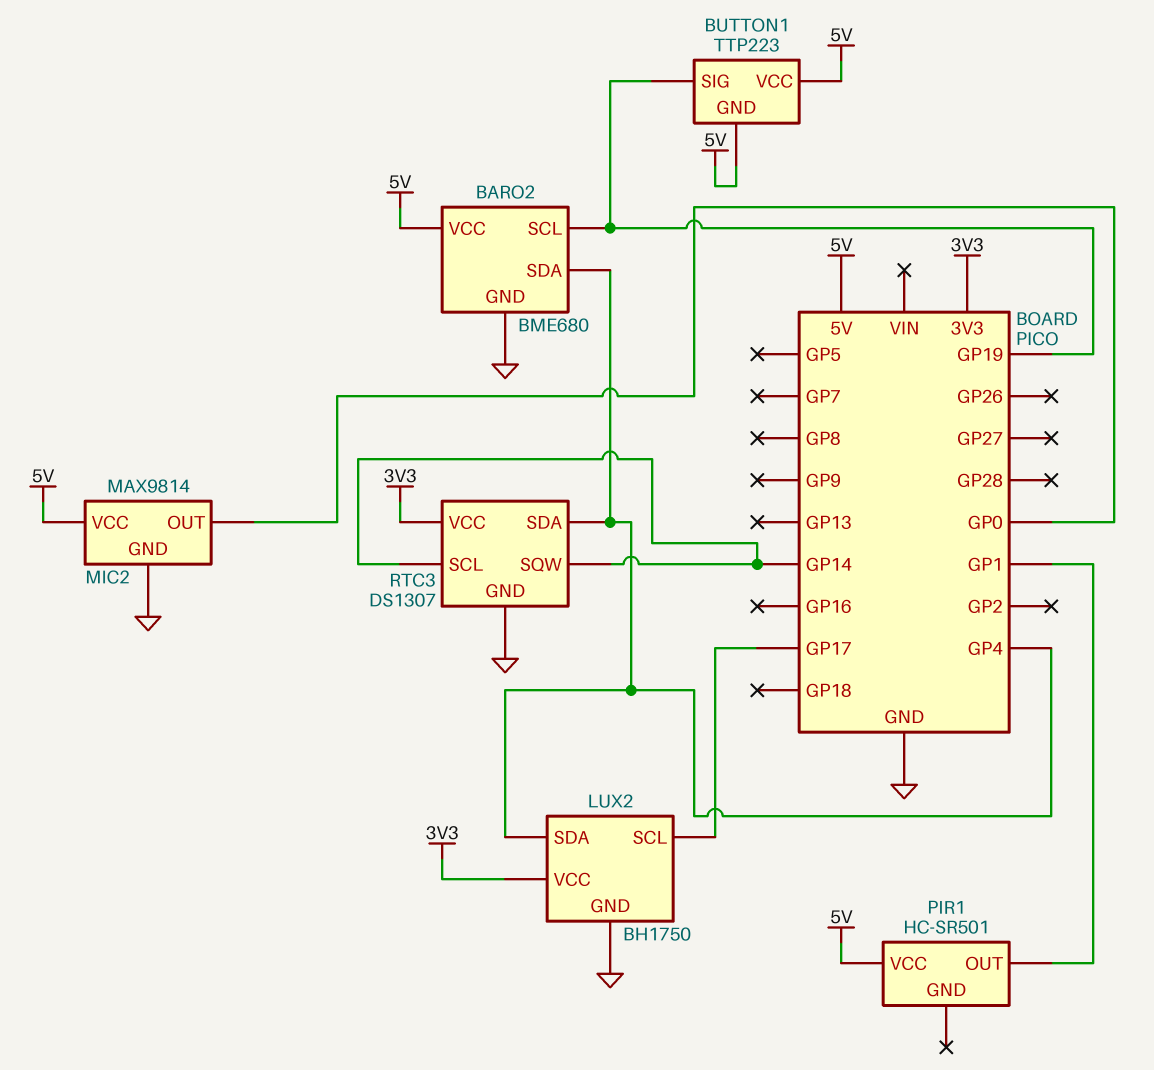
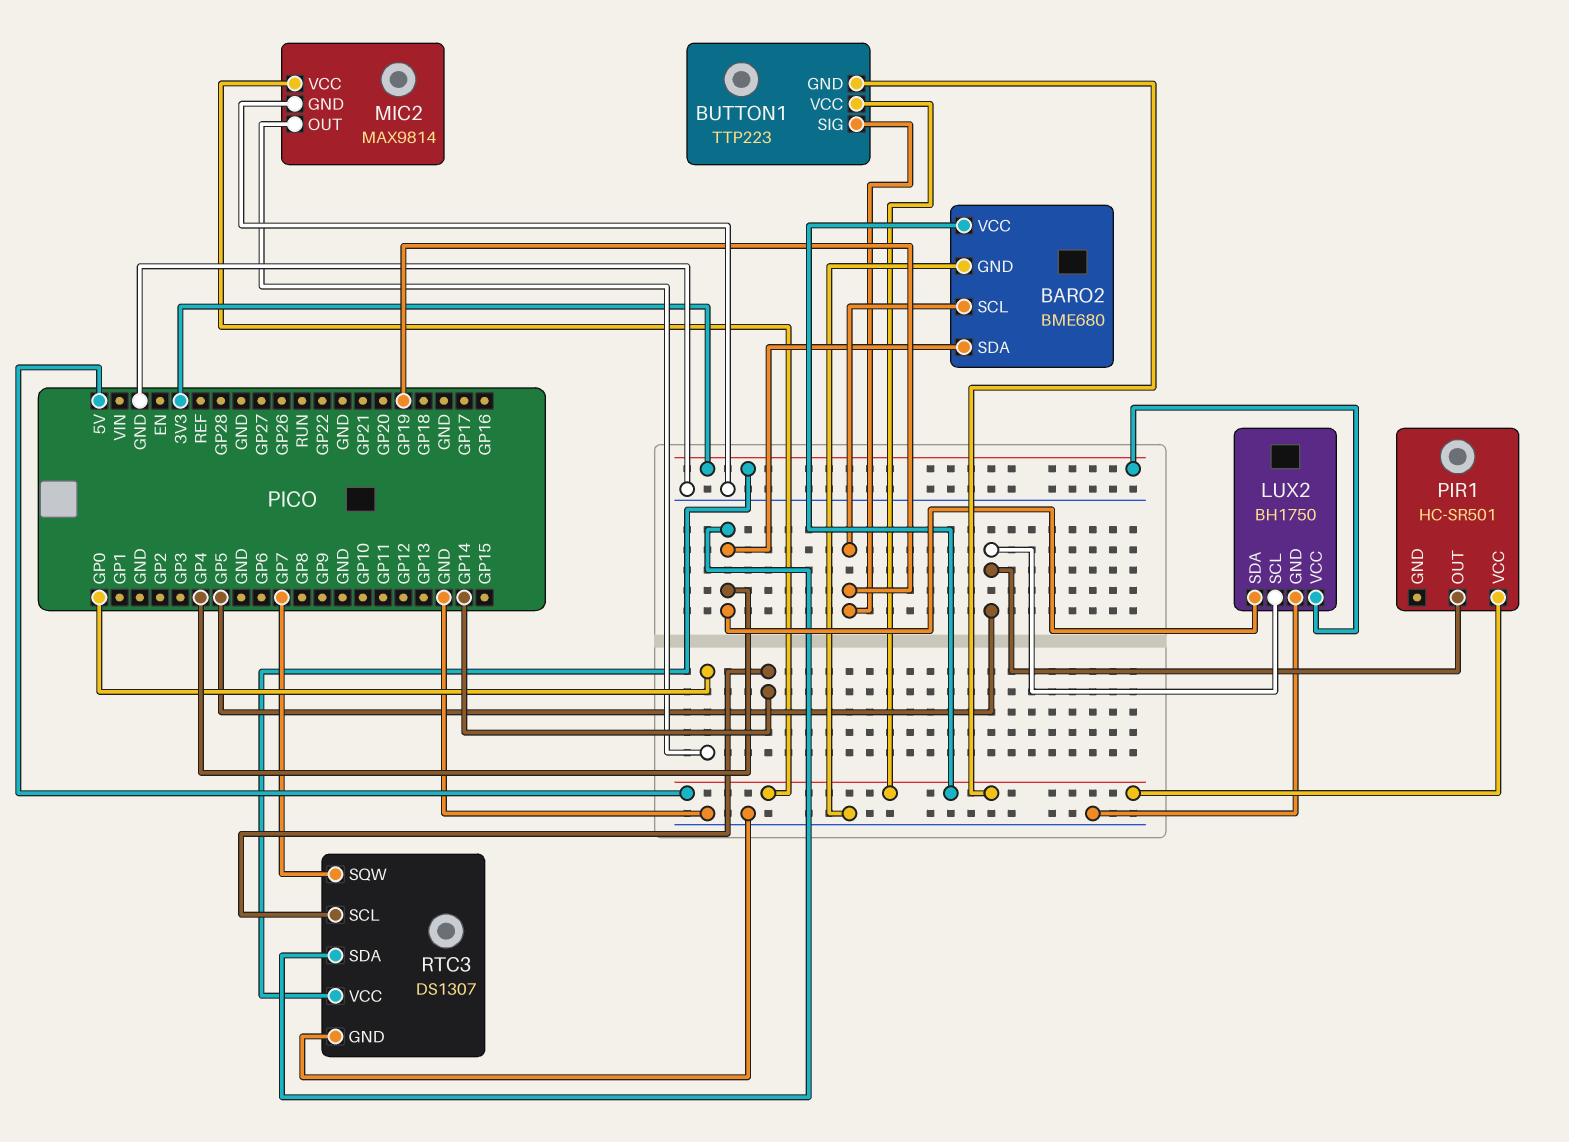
LUX2 pin SCL: GP17 -> GP5
PIR1 pin OUT: GP1 -> GP5
RTC3 pin SQW: GP14 -> GP7

